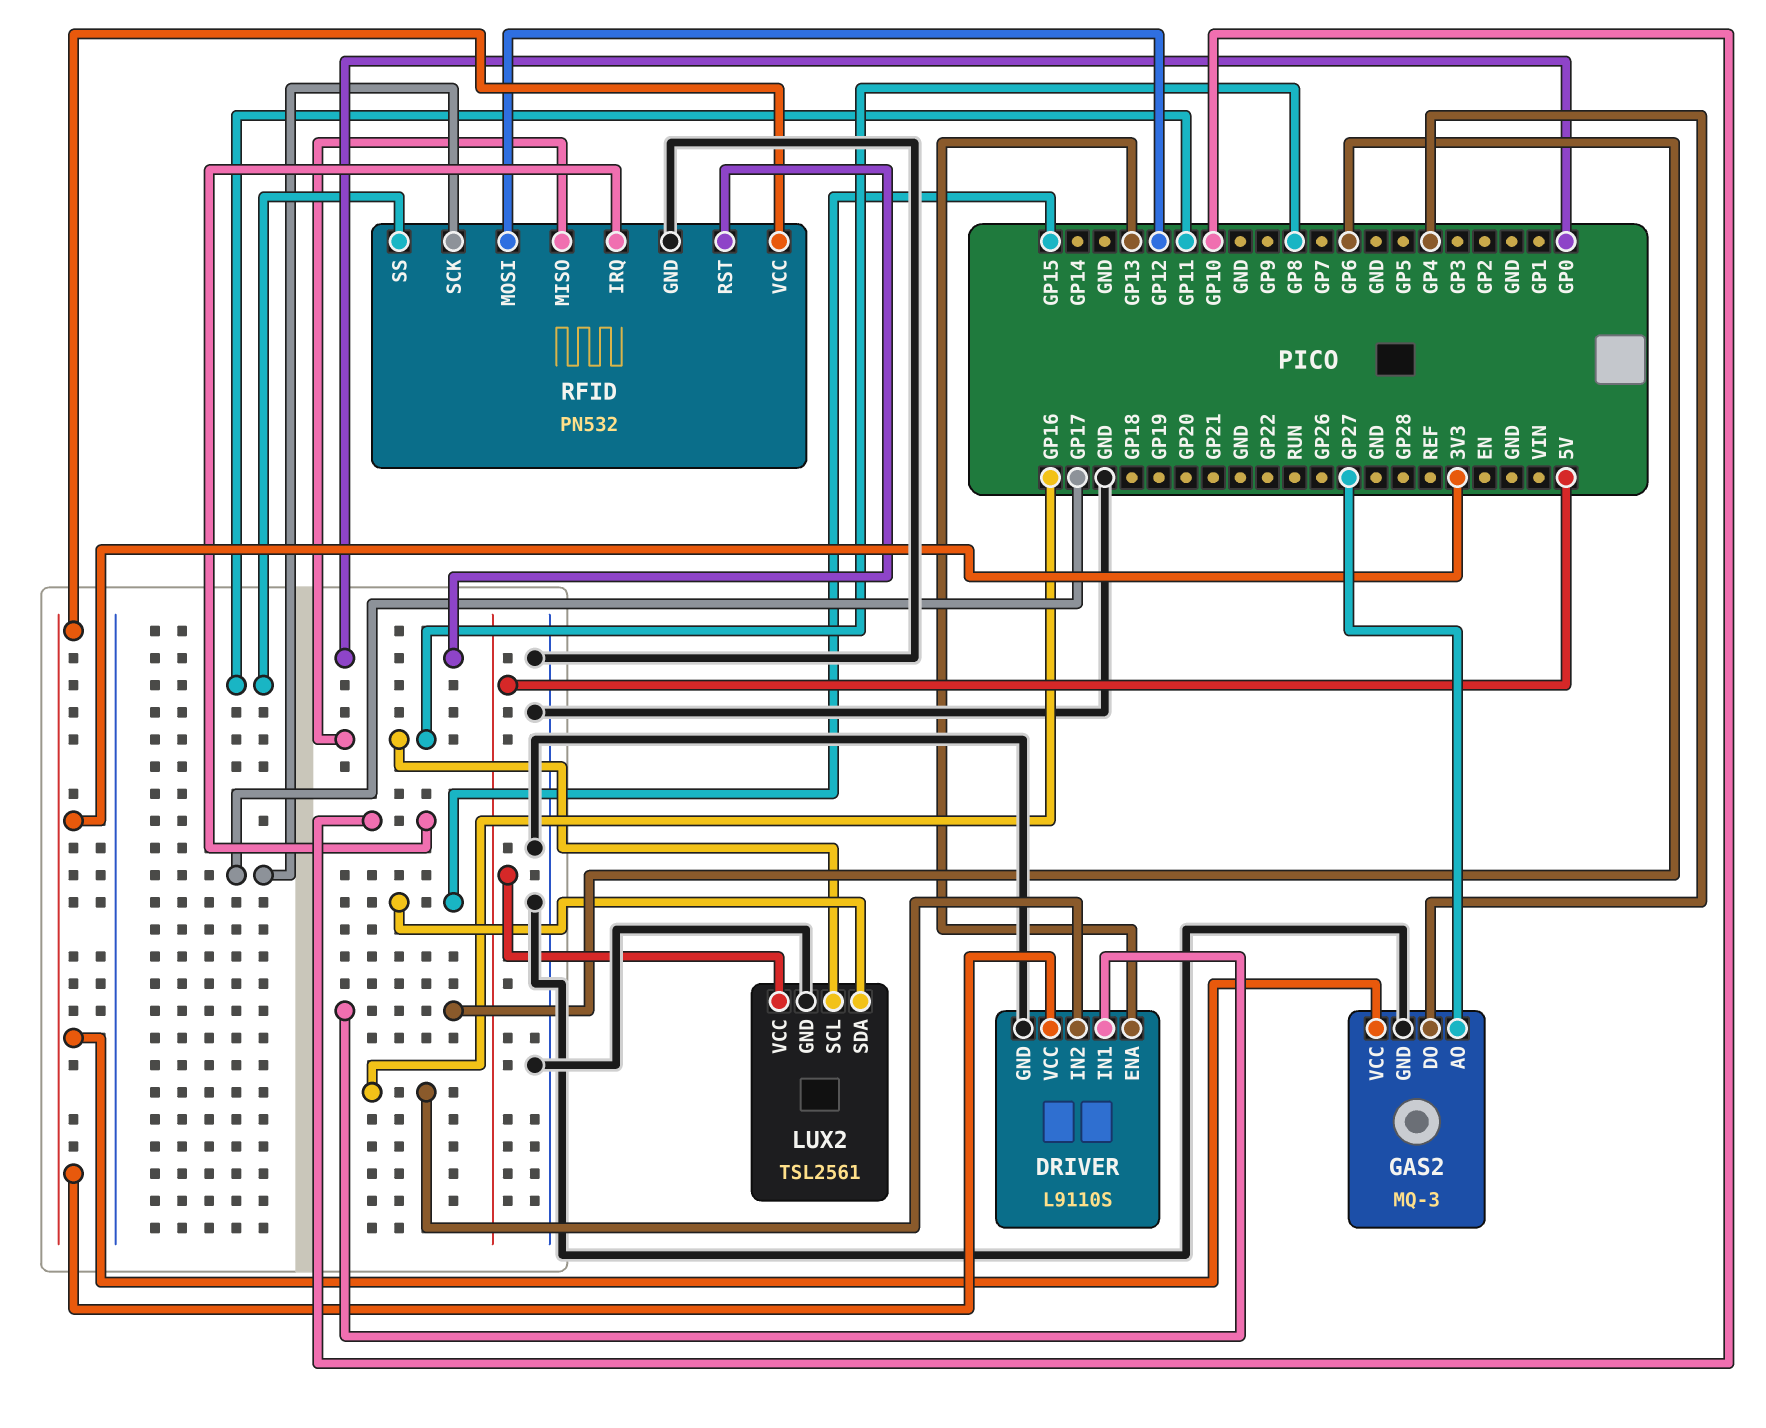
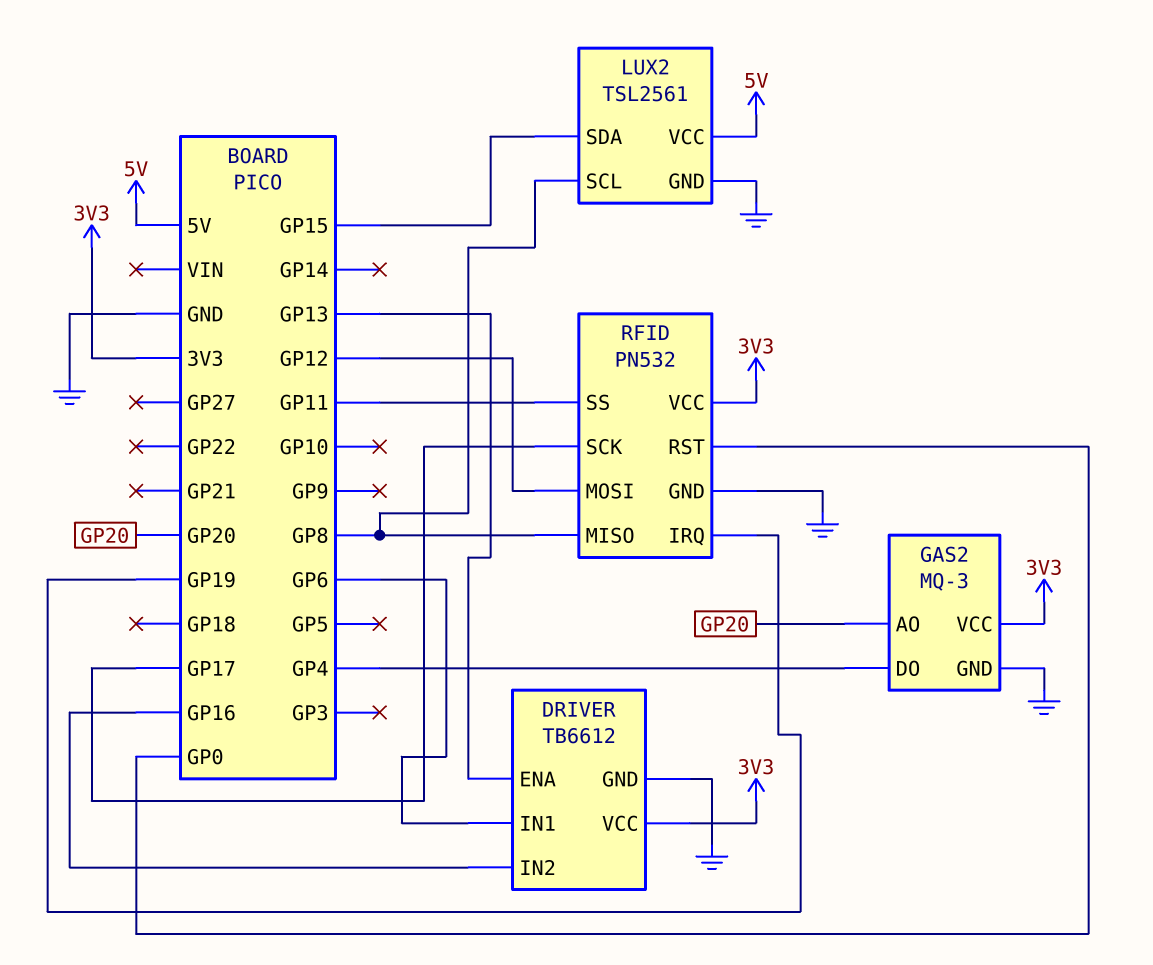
DRIVER: L9110S -> TB6612
GAS2 pin AO: GP27 -> GP20
RFID pin IRQ: GP10 -> GP19

